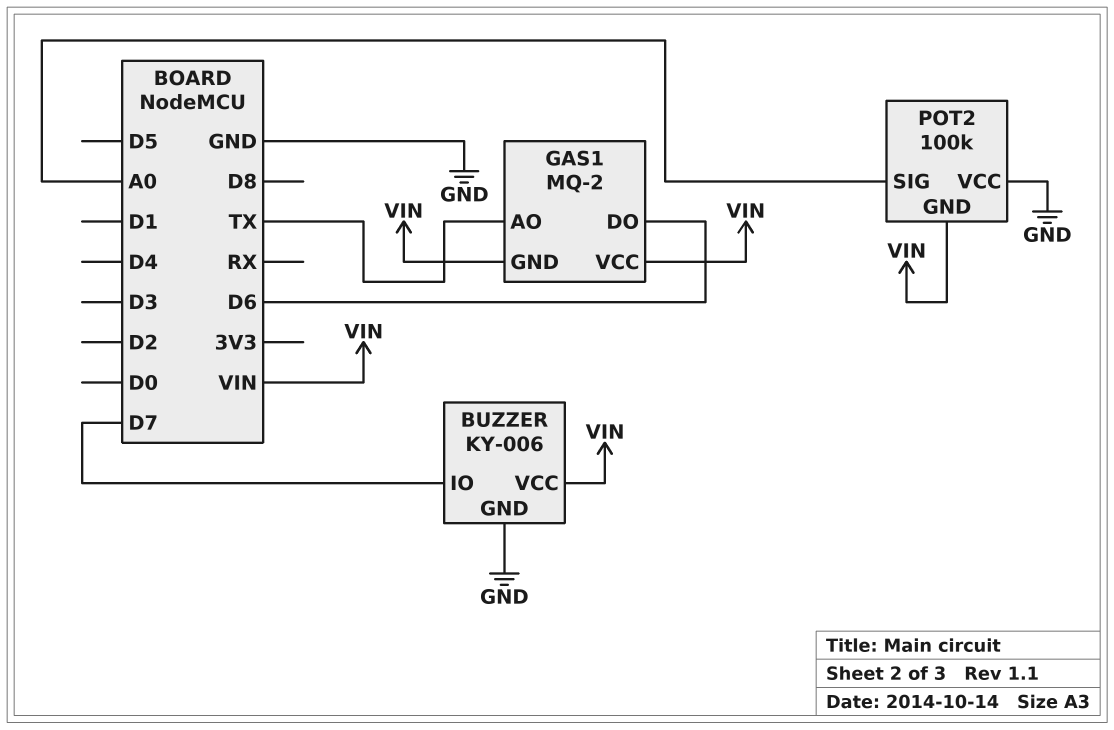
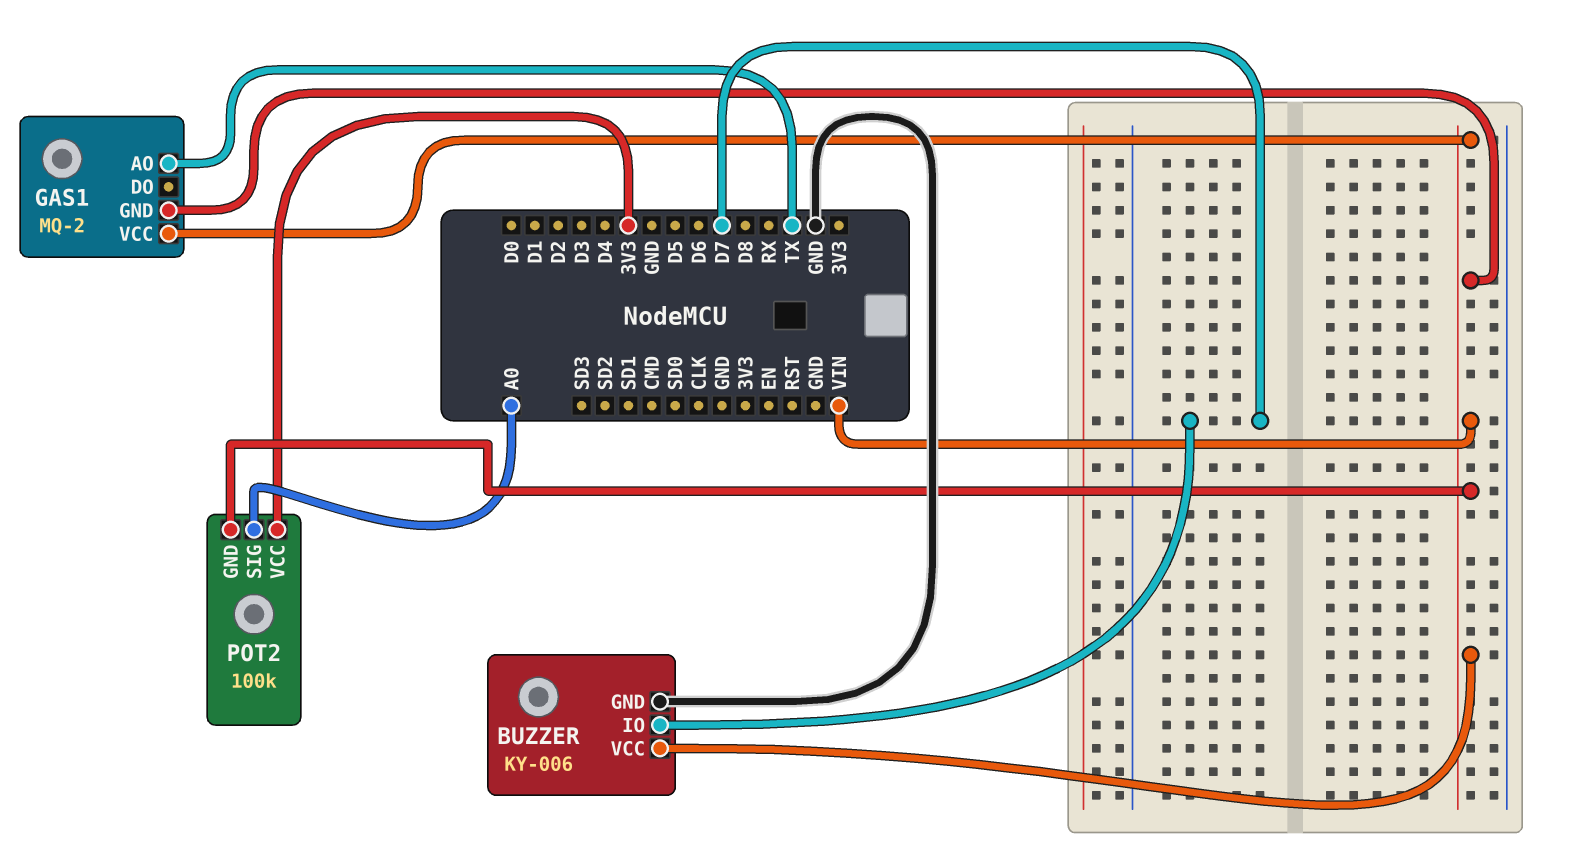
GAS1 pin DO: D6 -> none
POT2 pin VCC: GND -> 3V3

